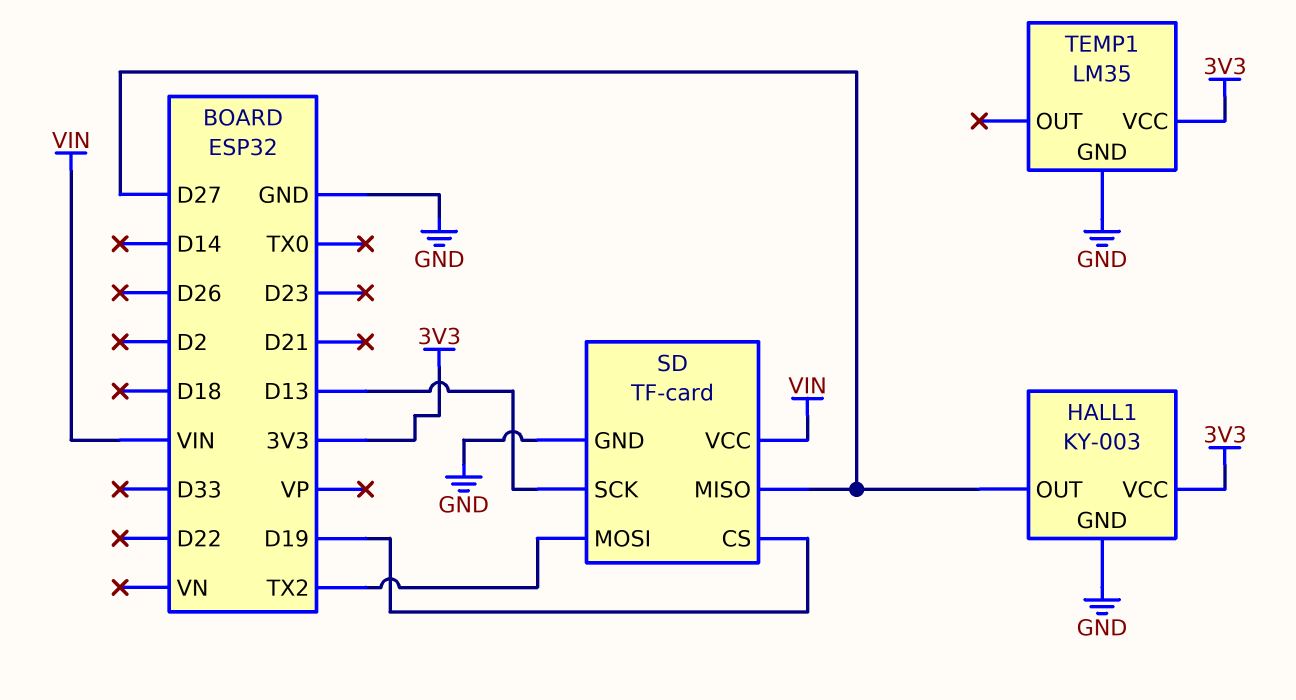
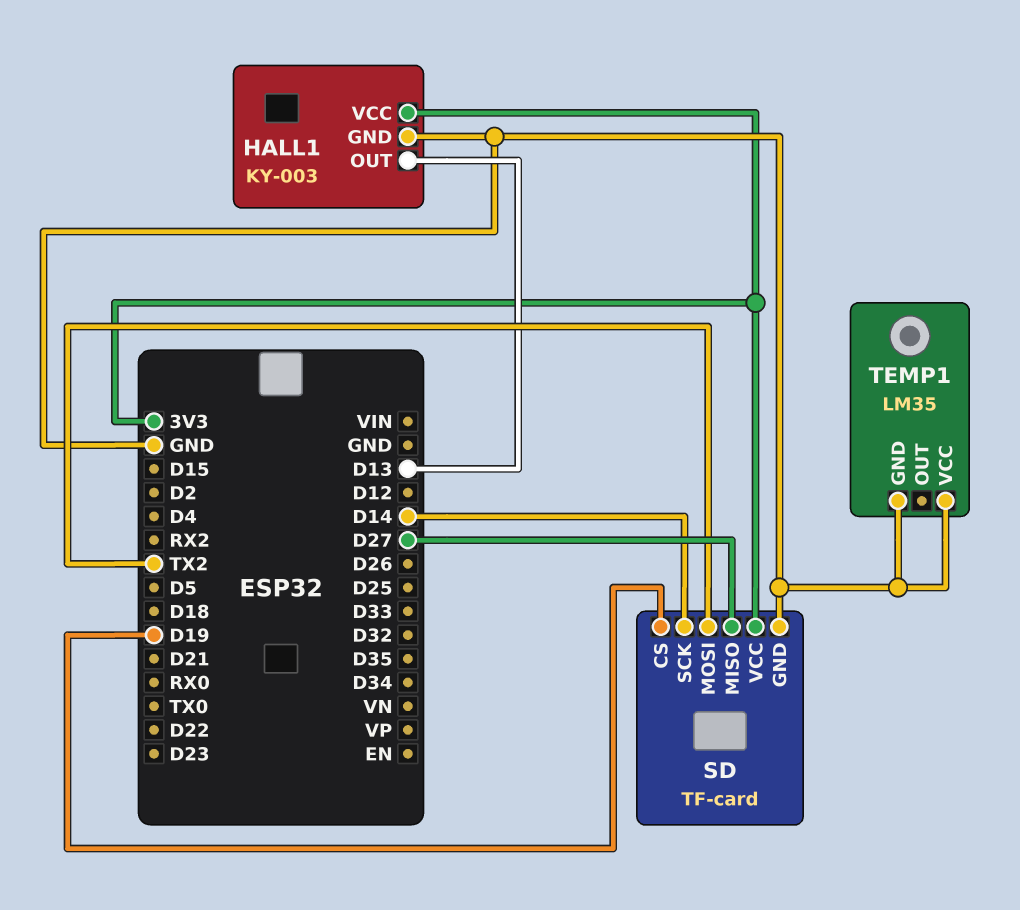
HALL1 pin OUT: D27 -> D13
SD pin SCK: D13 -> D14
SD pin VCC: VIN -> 3V3
TEMP1 pin VCC: 3V3 -> GND

